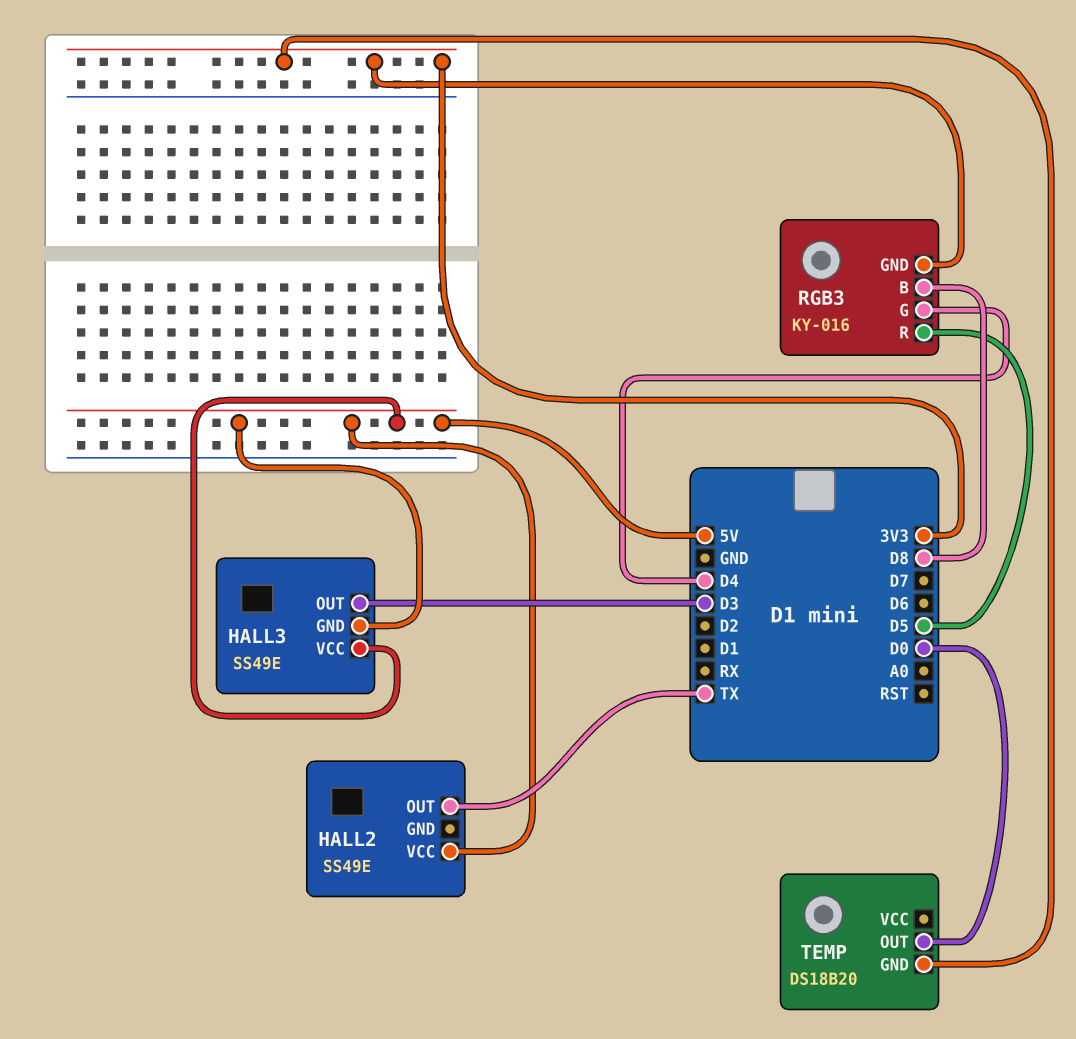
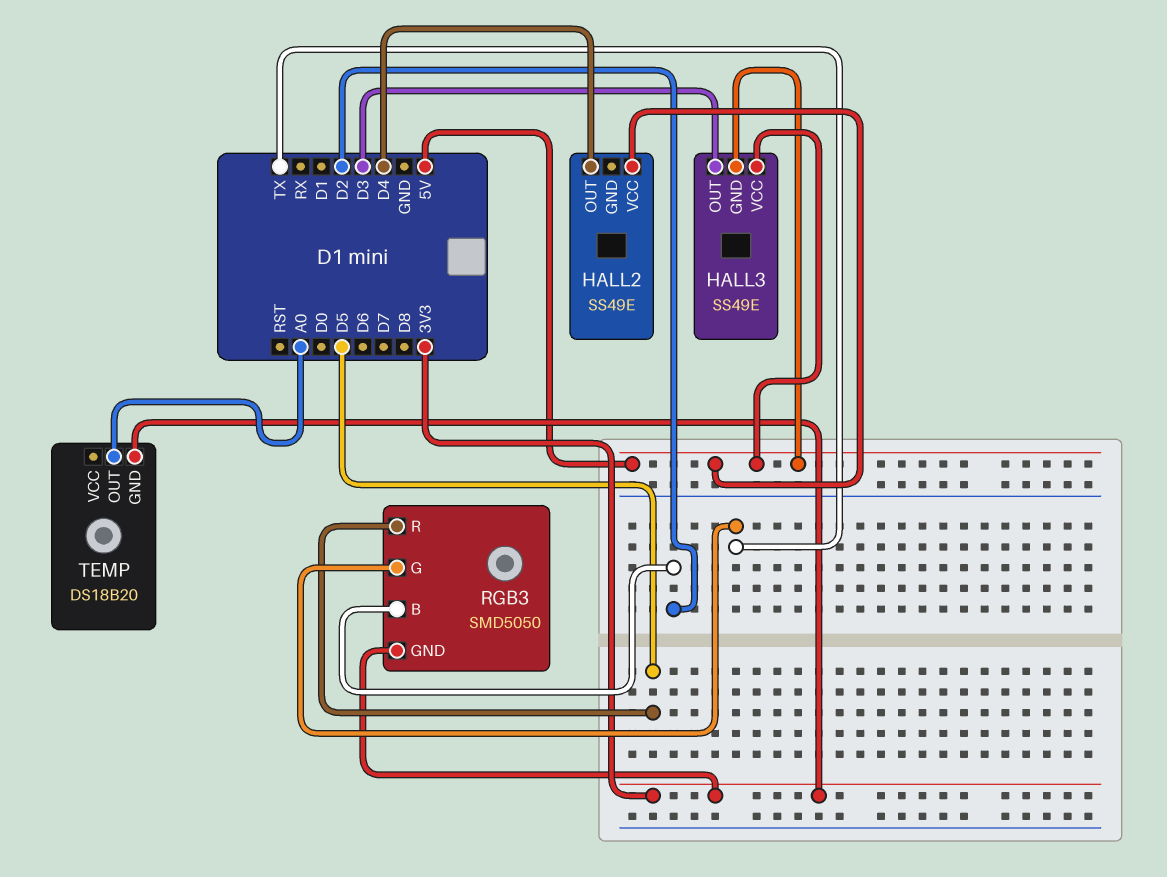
HALL2 pin OUT: TX -> D4
RGB3: KY-016 -> SMD5050
RGB3 pin B: D8 -> D2
RGB3 pin G: D4 -> TX
TEMP pin OUT: D0 -> A0

